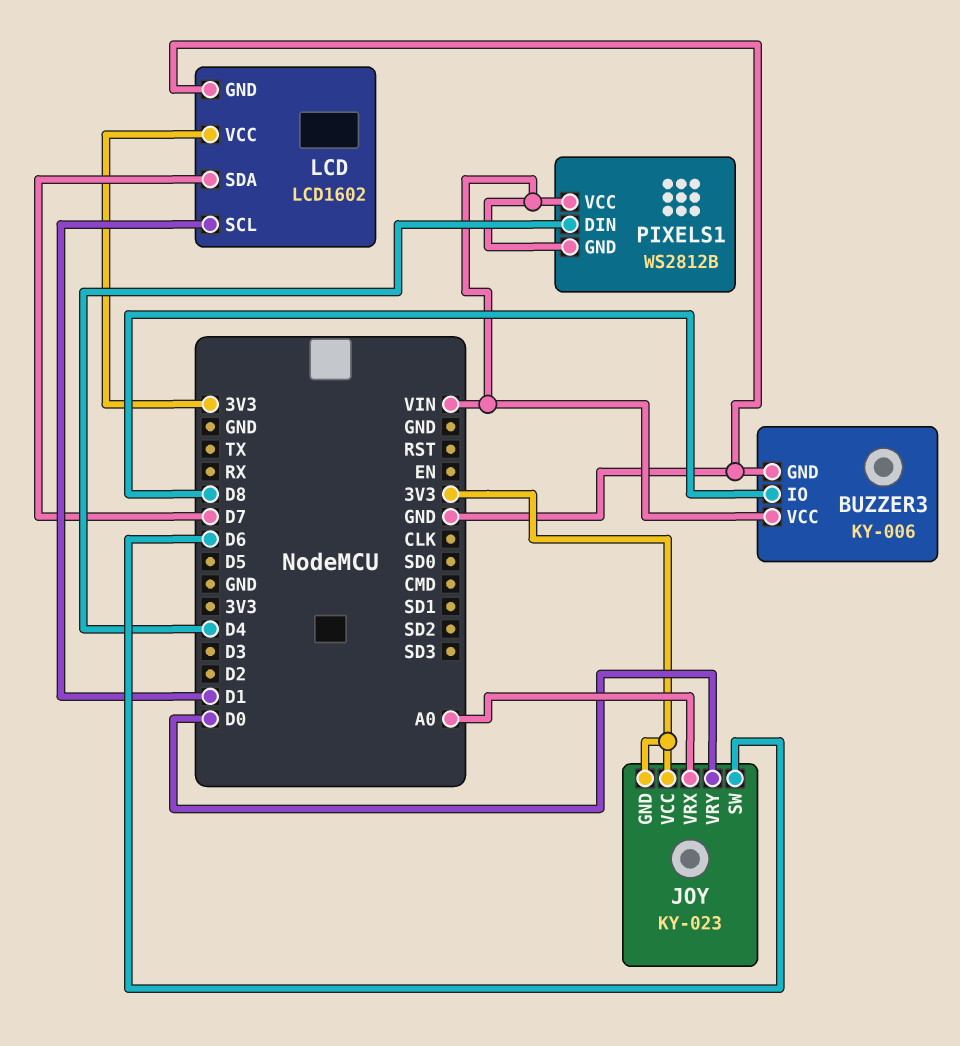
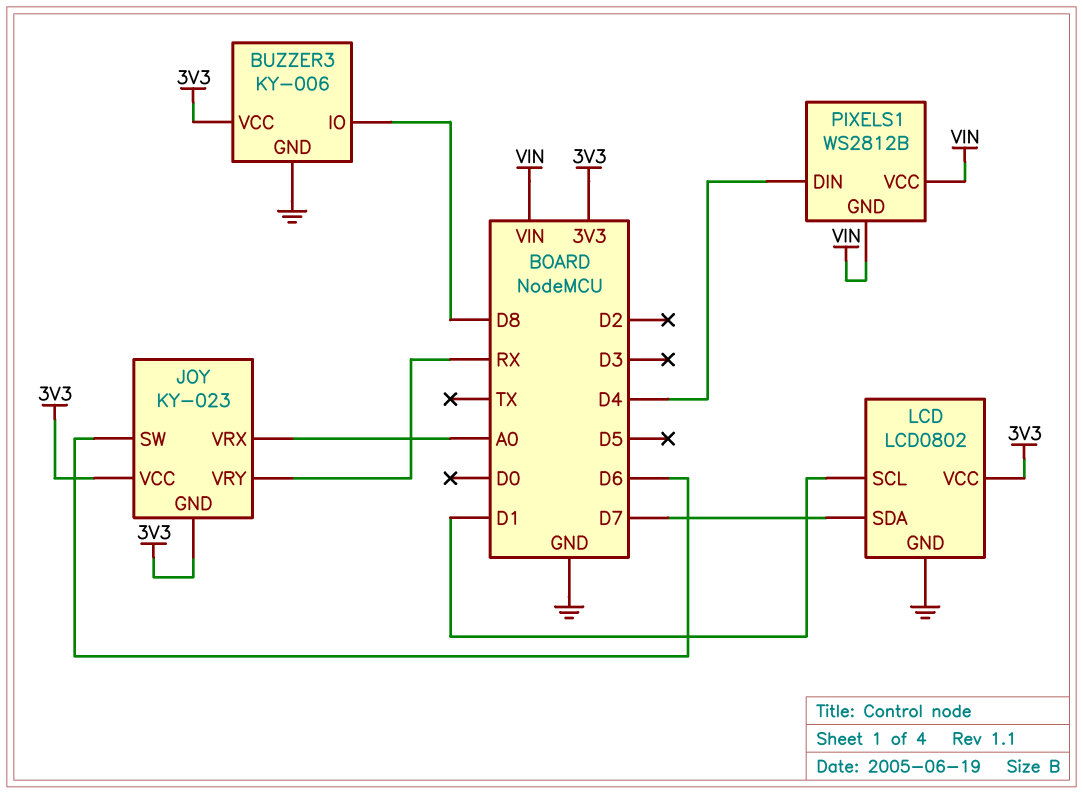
BUZZER3 pin VCC: VIN -> 3V3
JOY pin VRY: D0 -> RX
LCD: LCD1602 -> LCD0802

